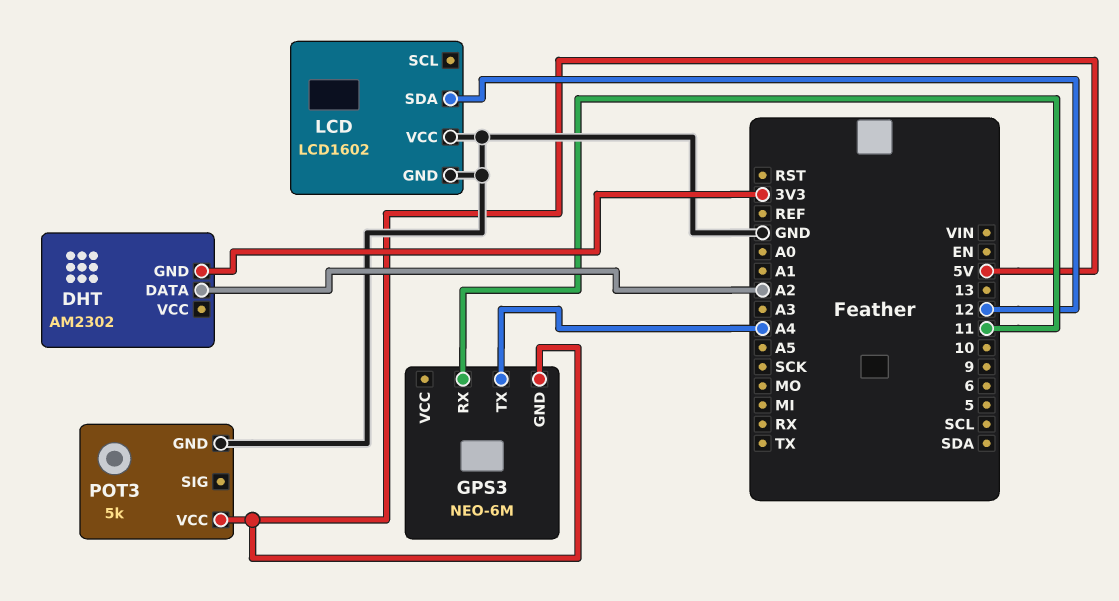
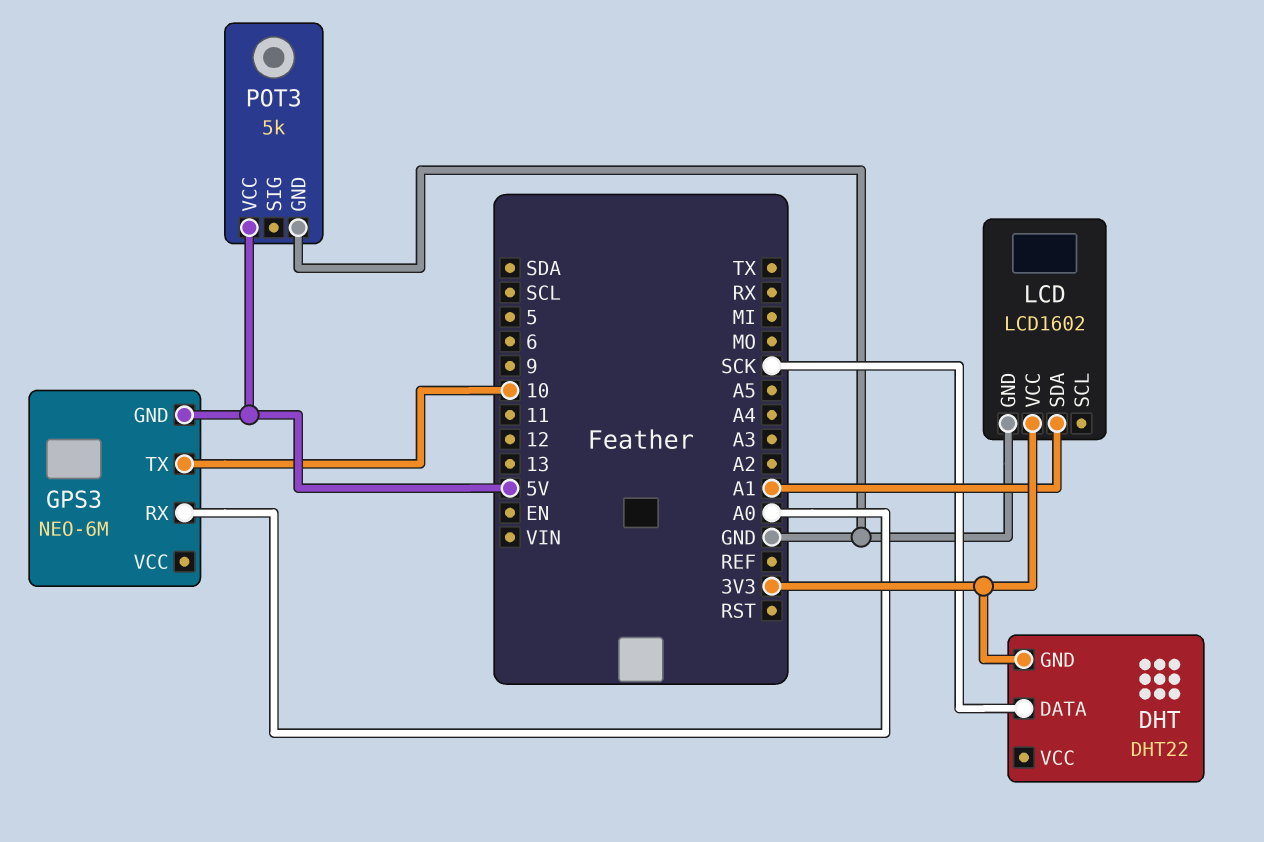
DHT: AM2302 -> DHT22
DHT pin DATA: A2 -> SCK
GPS3 pin RX: 11 -> A0
GPS3 pin TX: A4 -> 10
LCD pin SDA: 12 -> A1
LCD pin VCC: GND -> 3V3

